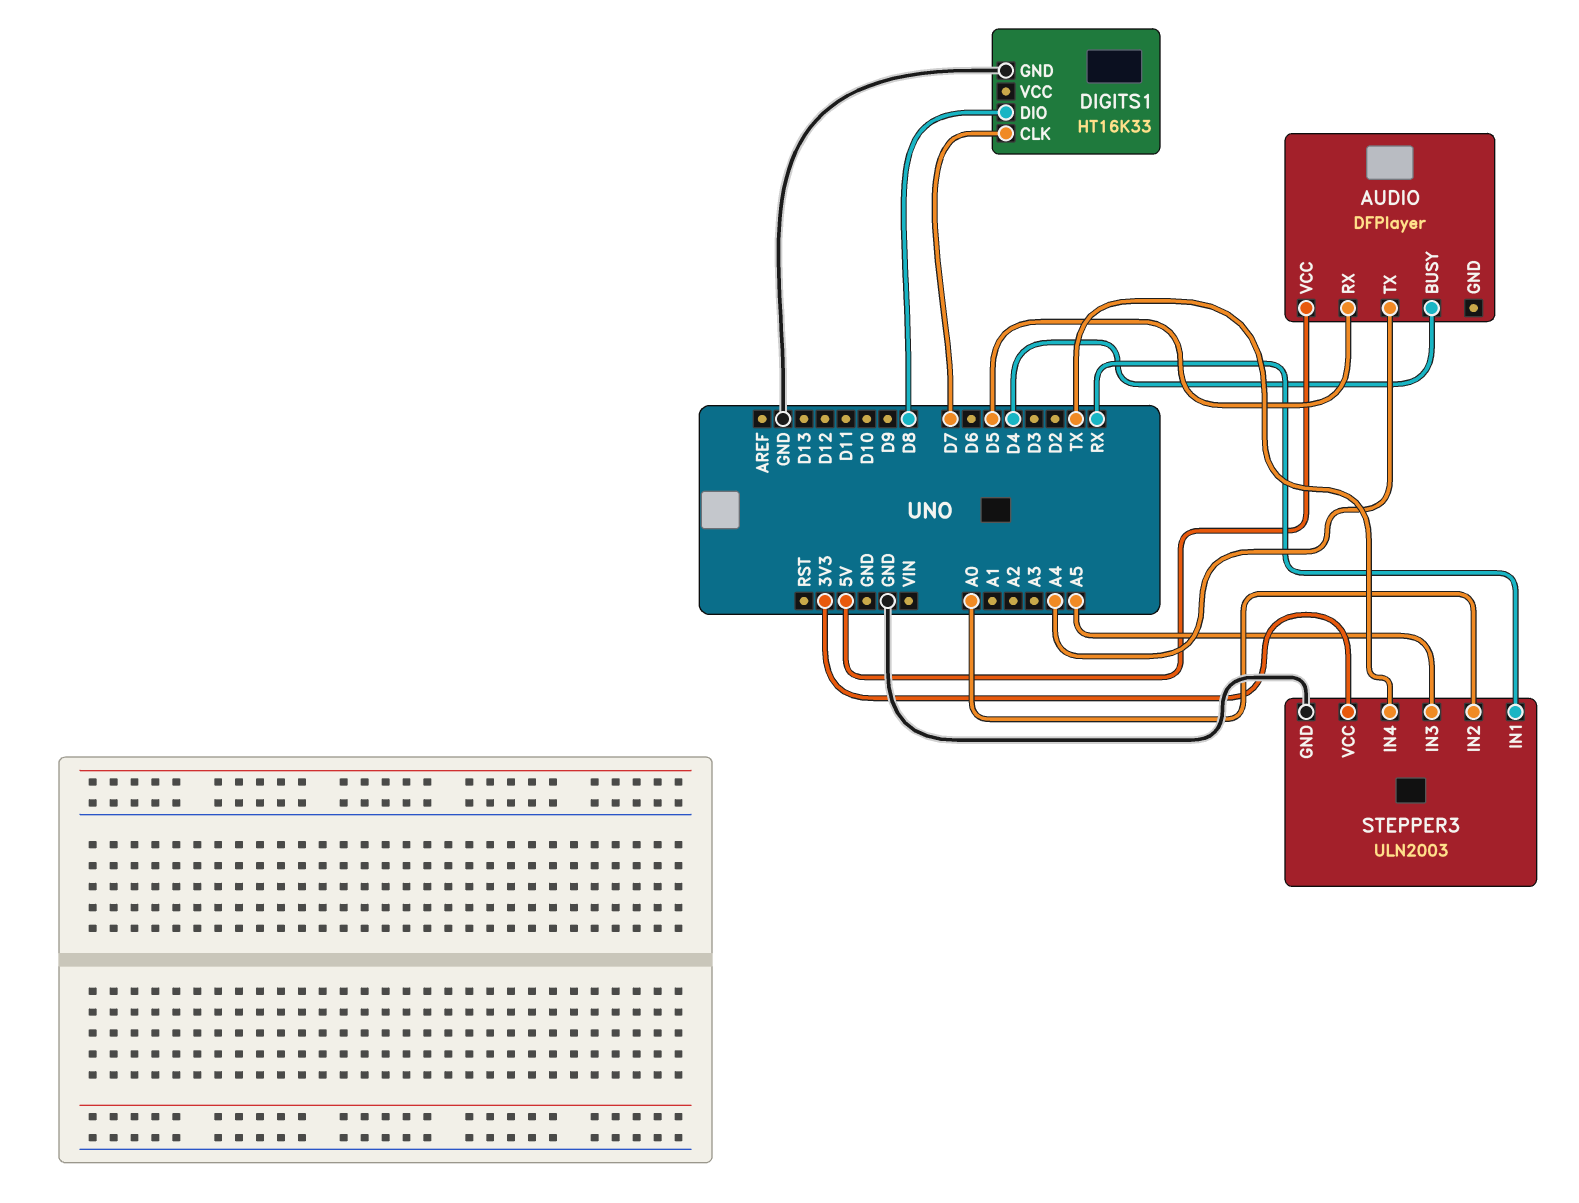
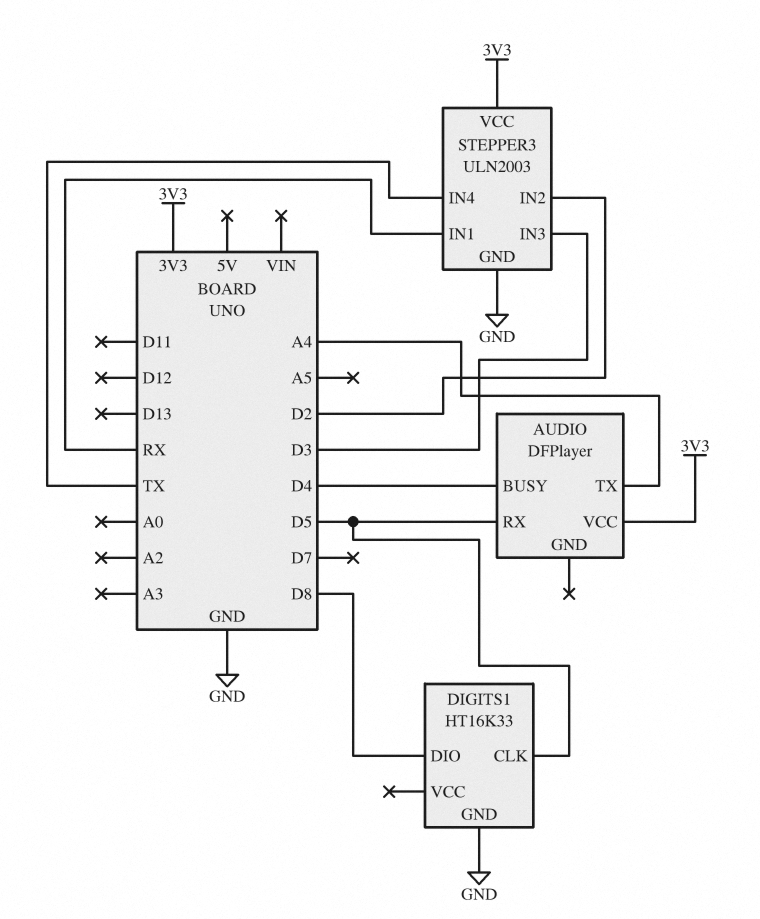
AUDIO pin VCC: 5V -> 3V3
DIGITS1 pin CLK: D7 -> D5
STEPPER3 pin IN2: A0 -> D2
STEPPER3 pin IN3: A5 -> D3

